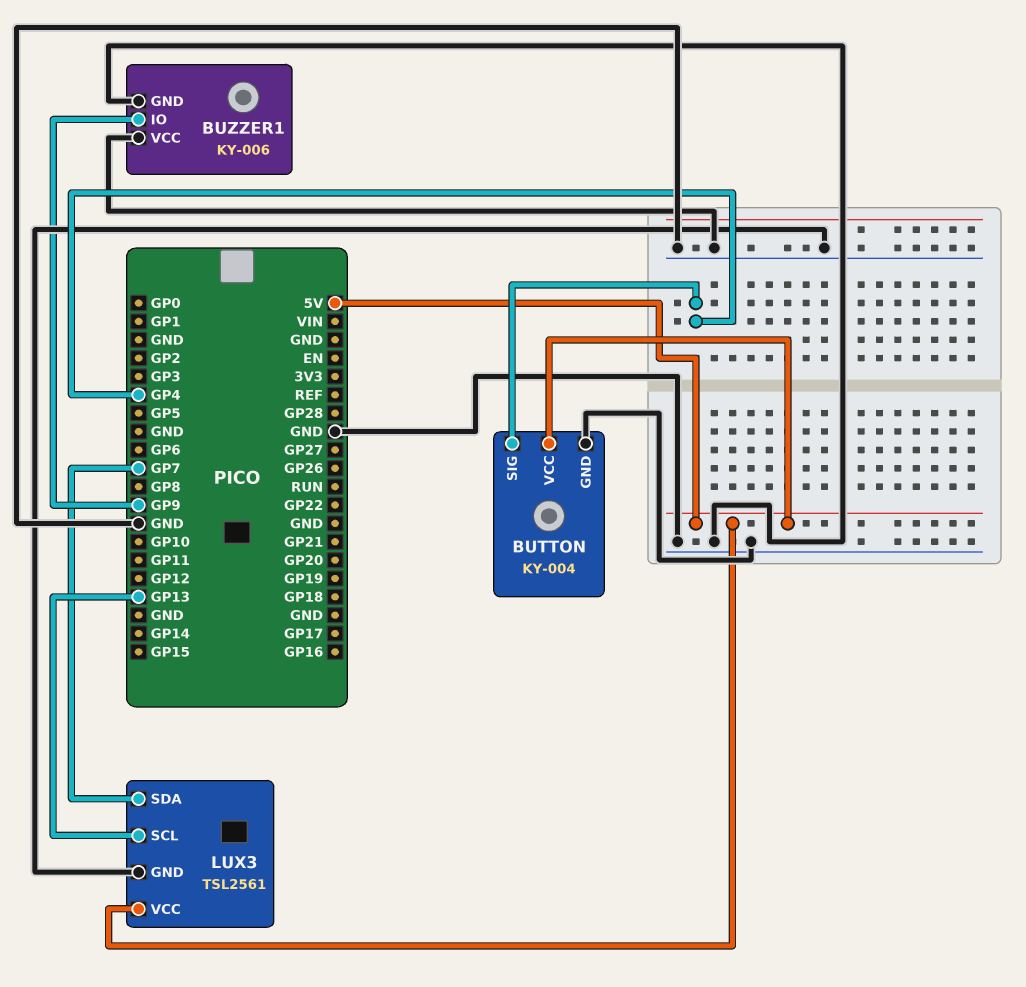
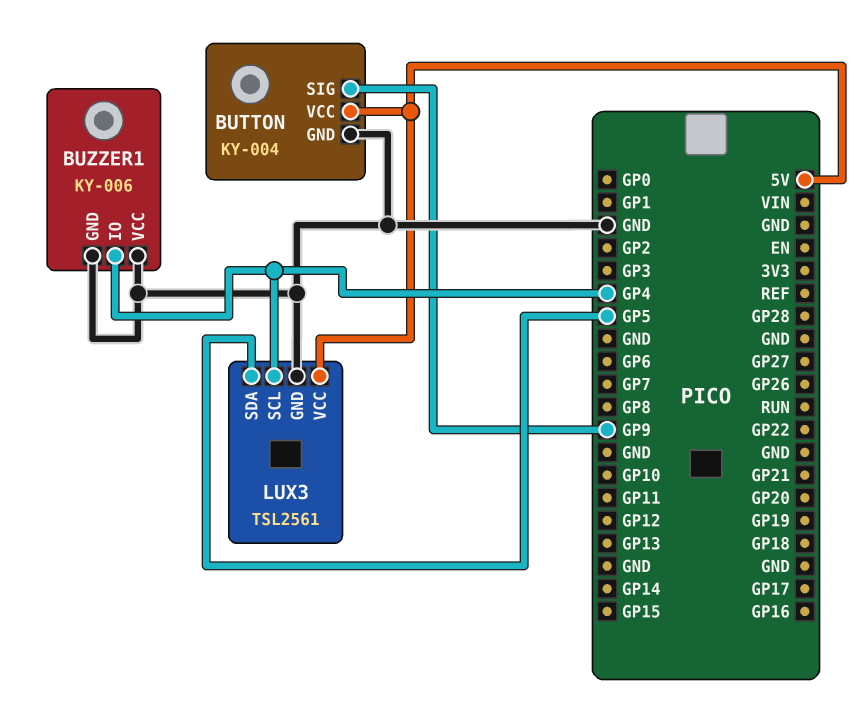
BUTTON pin SIG: GP4 -> GP9
BUZZER1 pin IO: GP9 -> GP4
LUX3 pin SCL: GP13 -> GP4
LUX3 pin SDA: GP7 -> GP5

